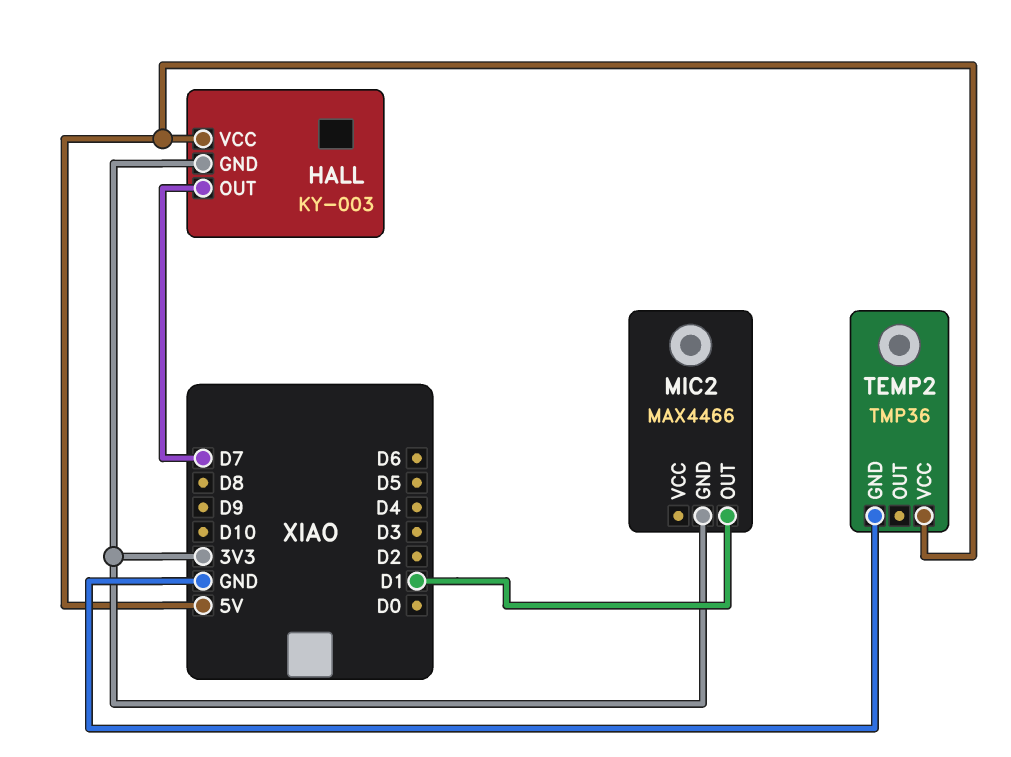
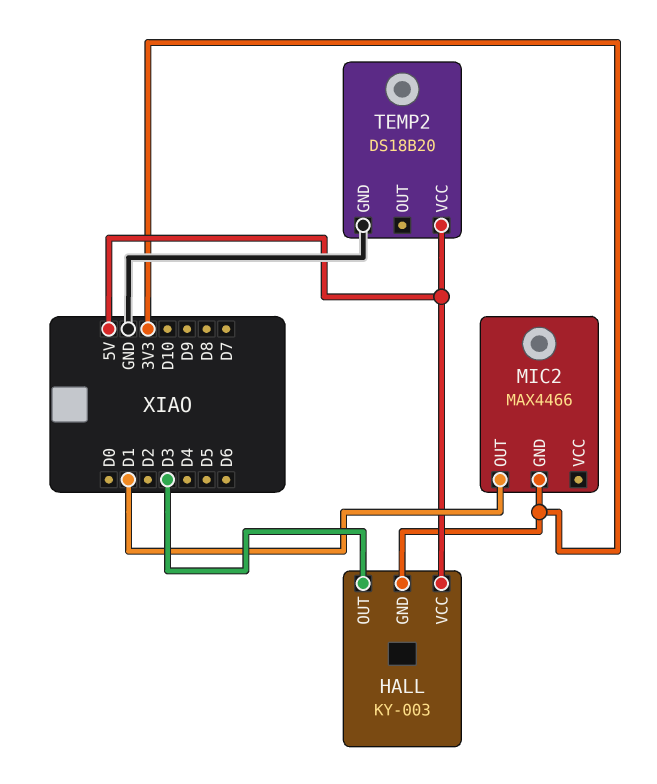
HALL pin OUT: D7 -> D3
TEMP2: TMP36 -> DS18B20

